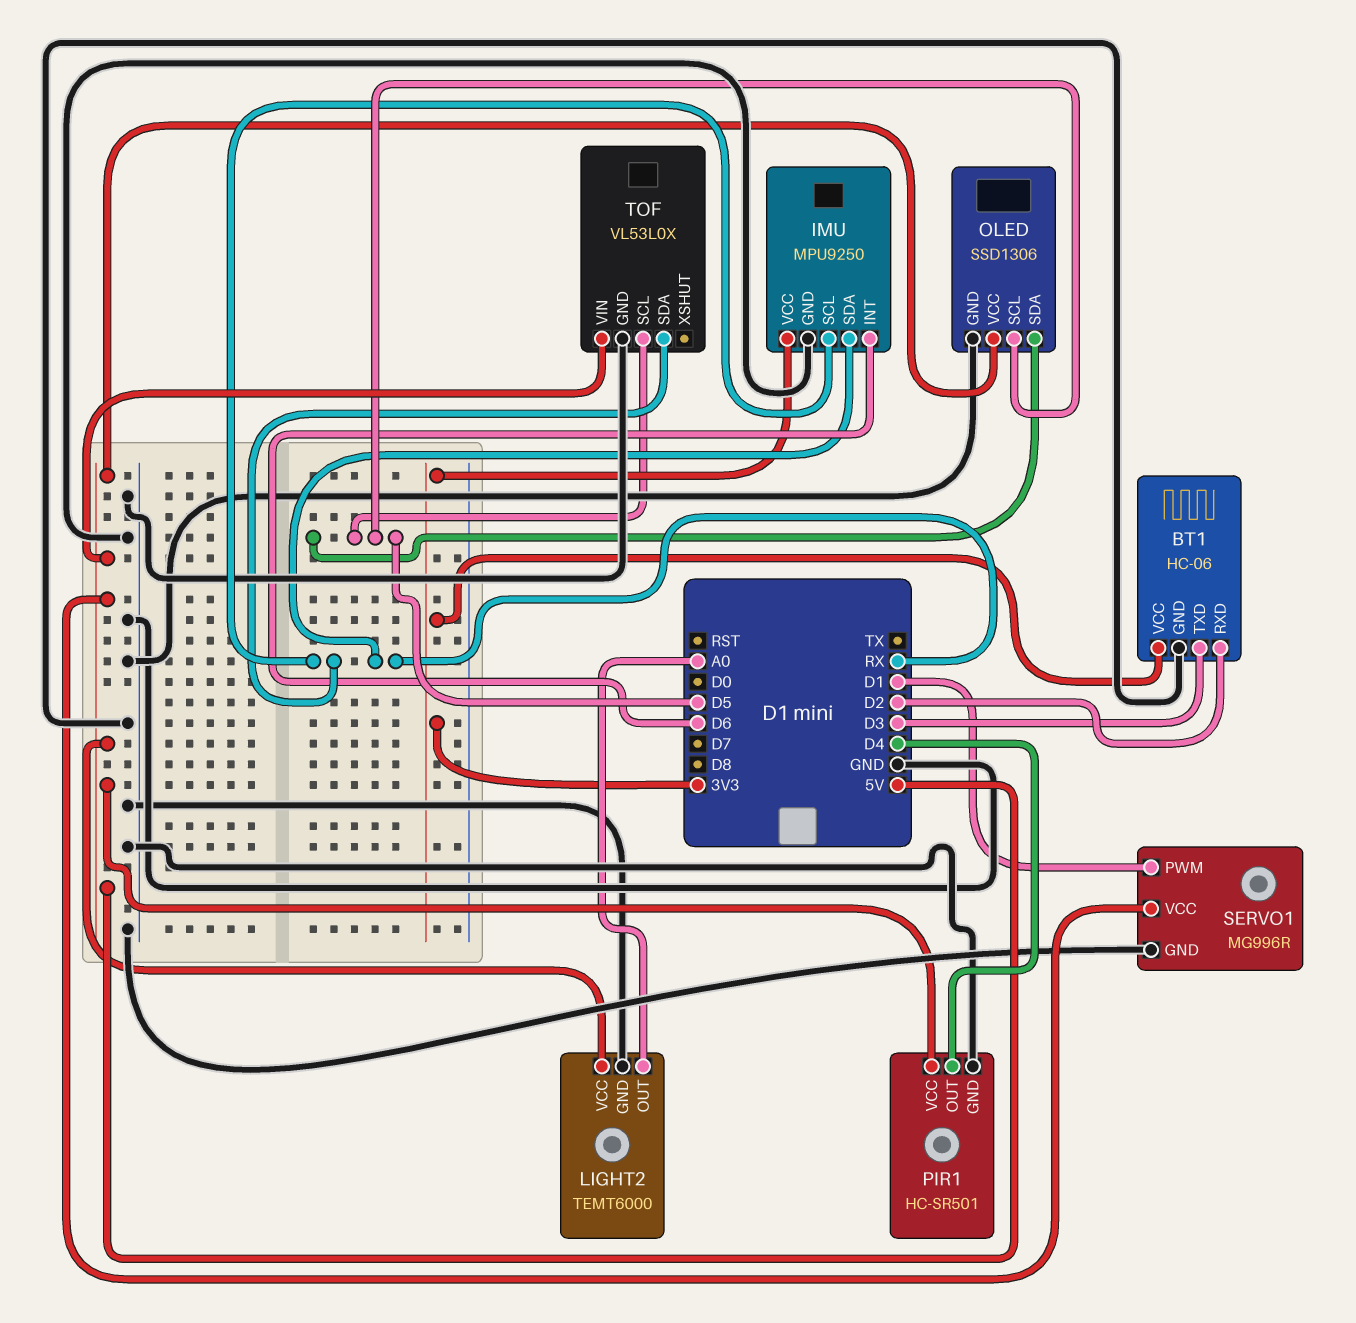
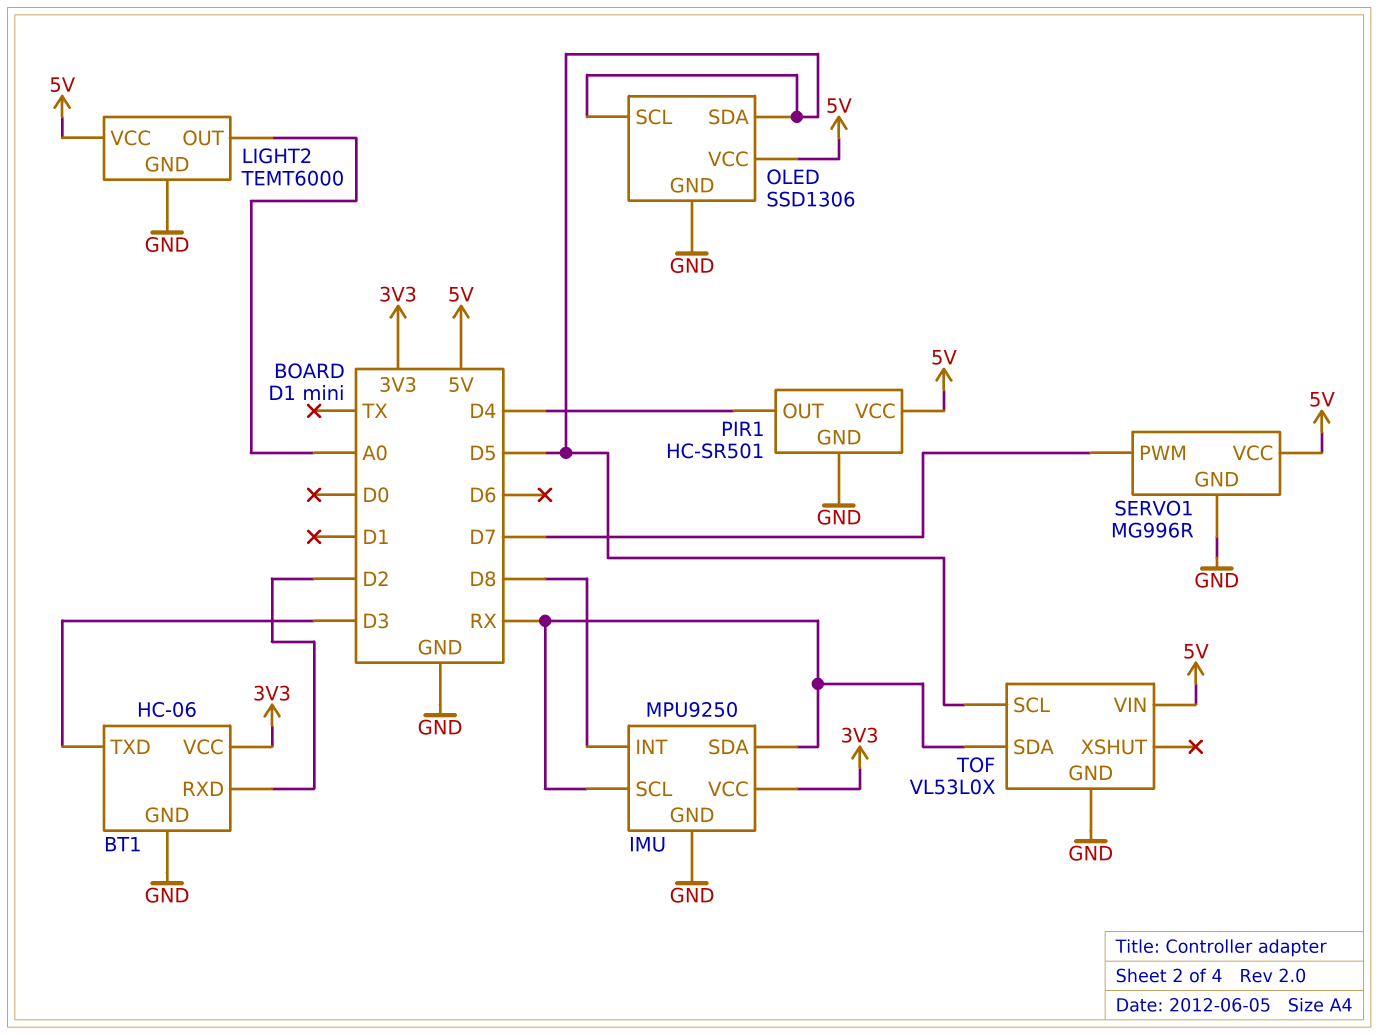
IMU pin INT: D6 -> D8
SERVO1 pin PWM: D1 -> D7

